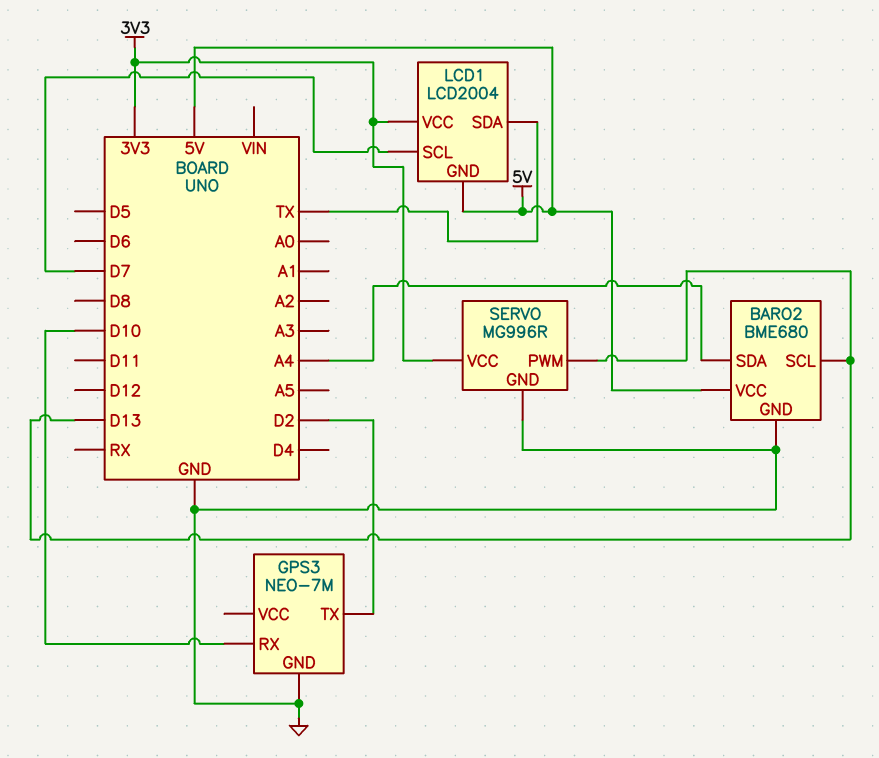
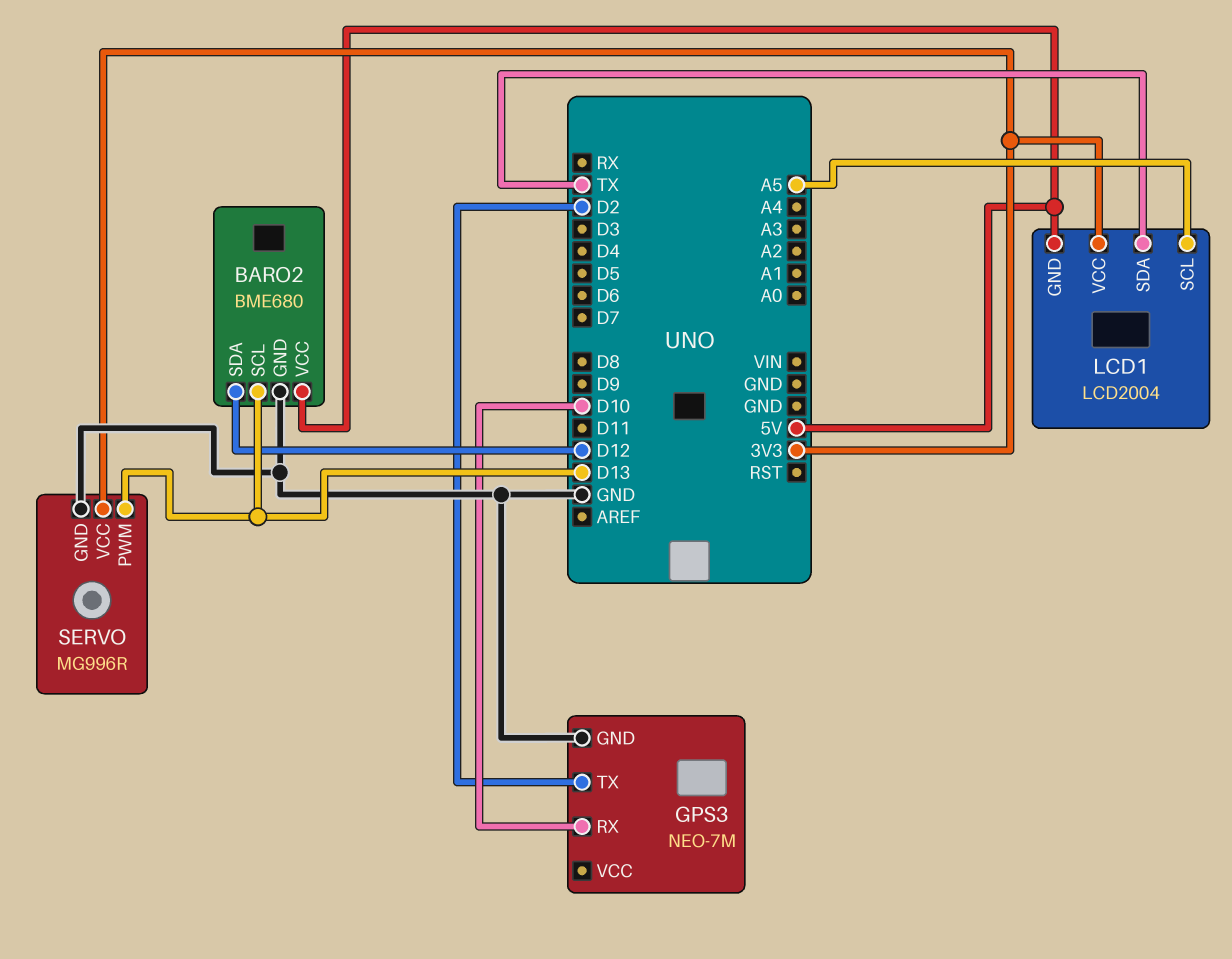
BARO2 pin SDA: A4 -> D12
LCD1 pin SCL: D7 -> A5

